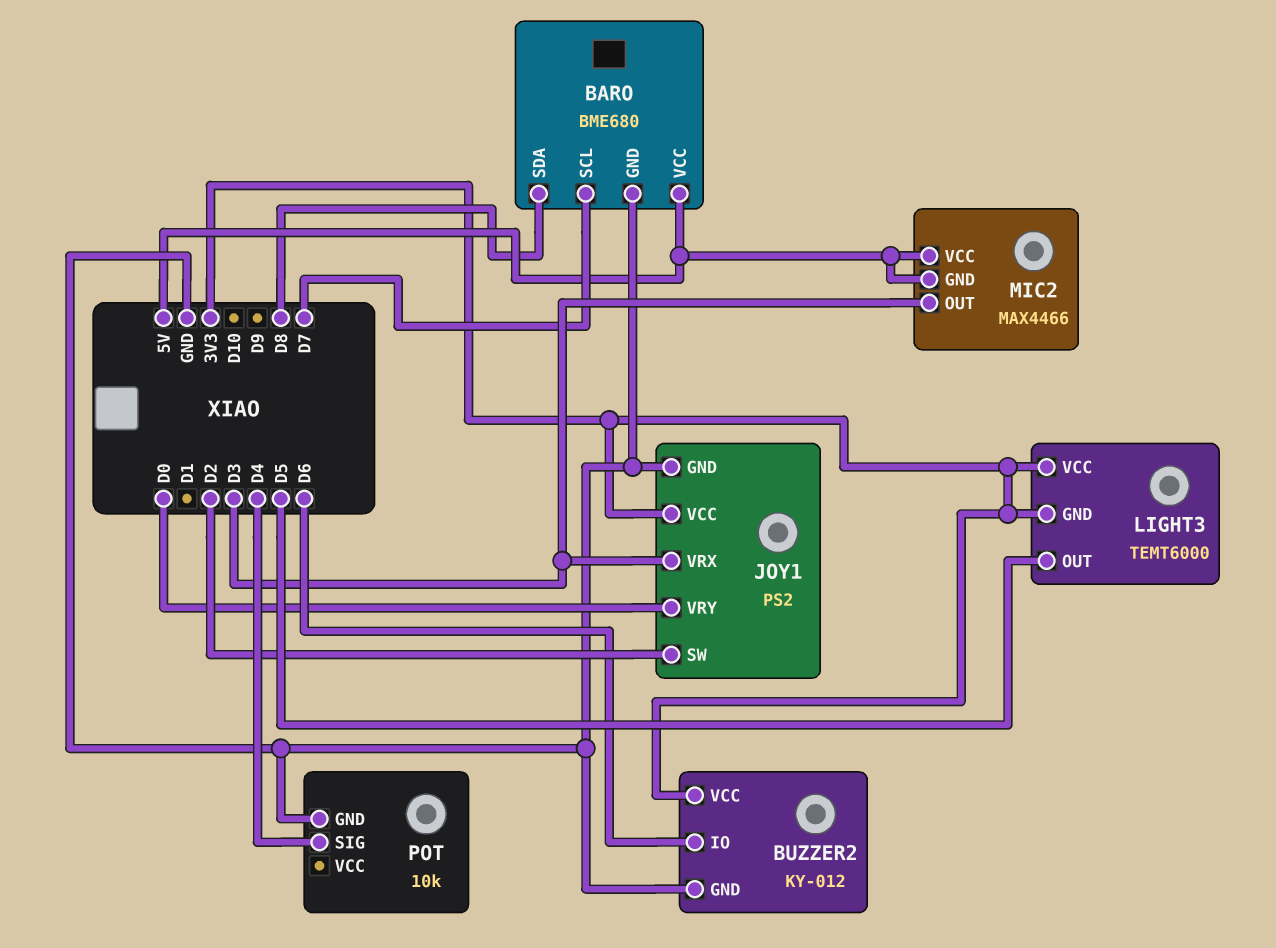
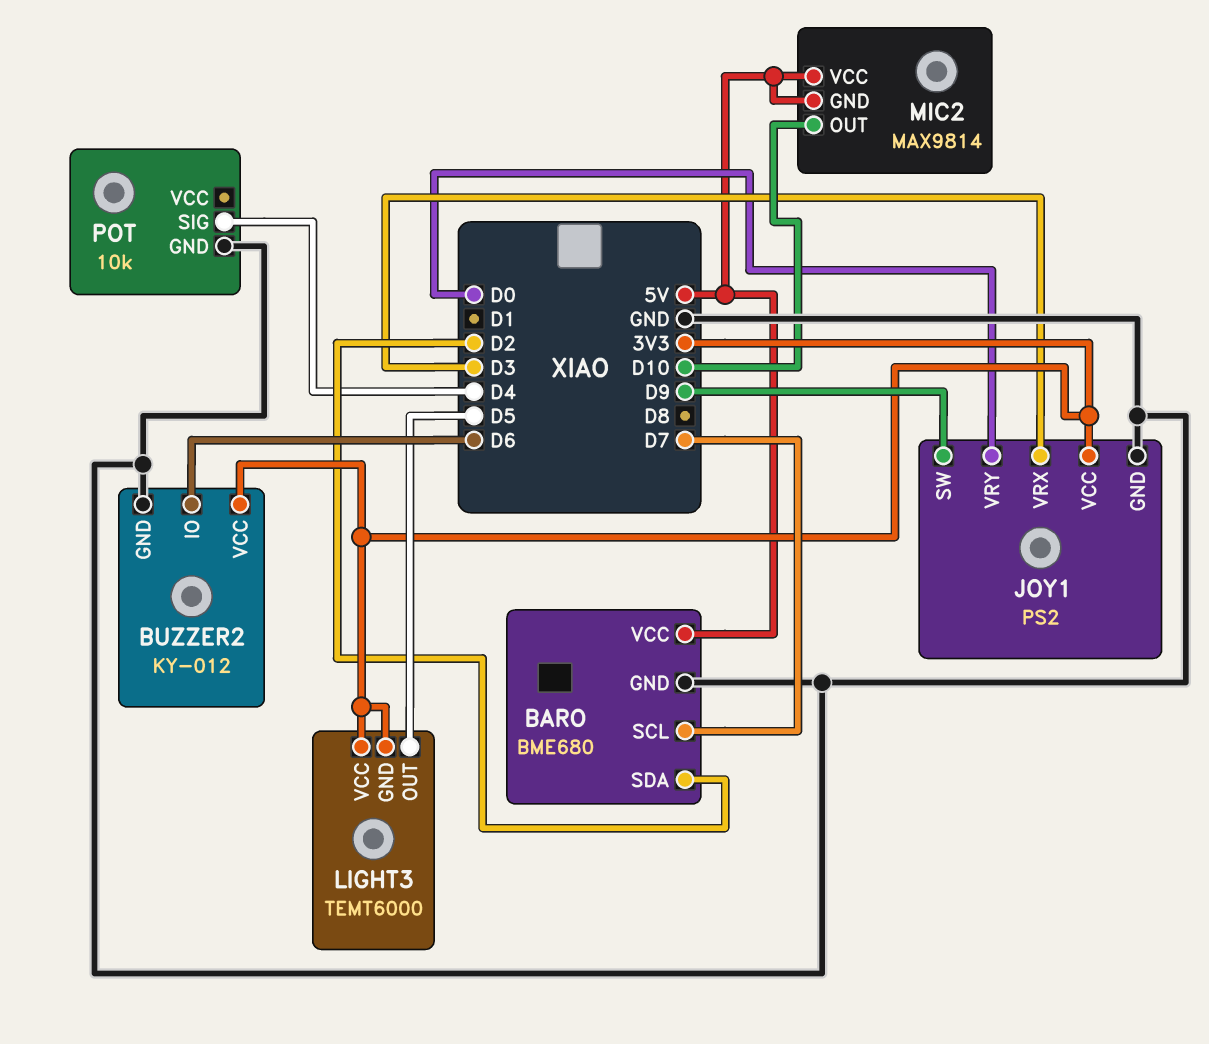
BARO pin SDA: D8 -> D2
JOY1 pin SW: D2 -> D9
MIC2: MAX4466 -> MAX9814
MIC2 pin OUT: D3 -> D10

